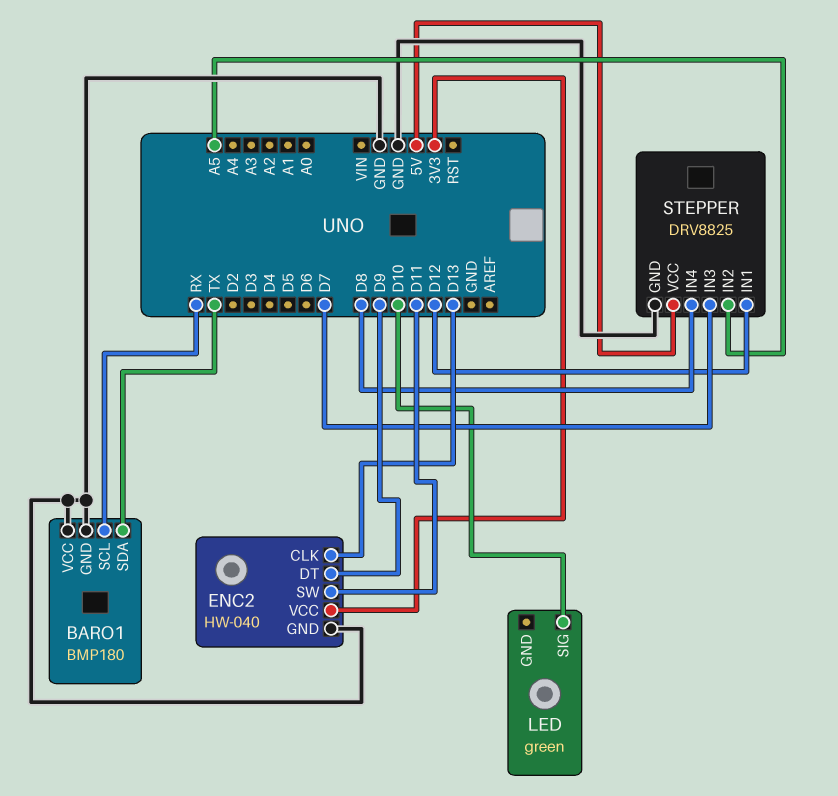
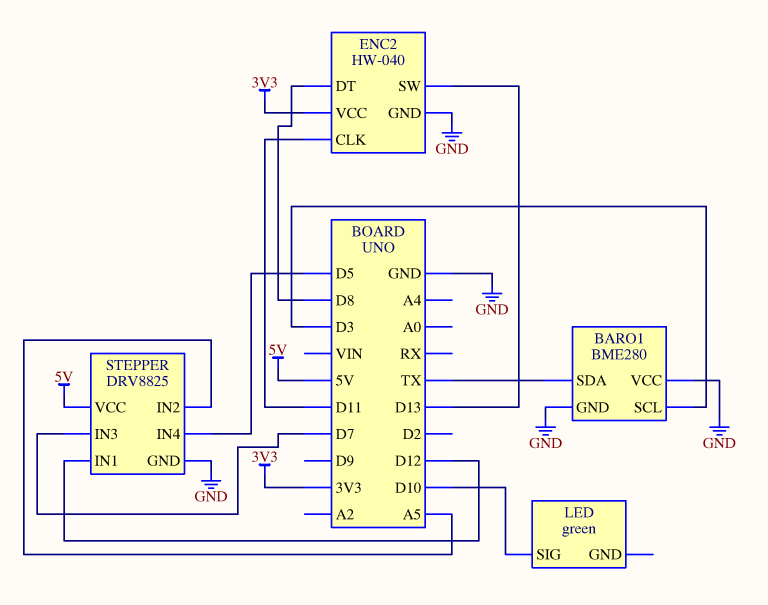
BARO1: BMP180 -> BME280
BARO1 pin SCL: RX -> D3
ENC2 pin CLK: D13 -> D11
ENC2 pin DT: D9 -> D8
ENC2 pin SW: D11 -> D13
STEPPER pin IN4: D8 -> D5

